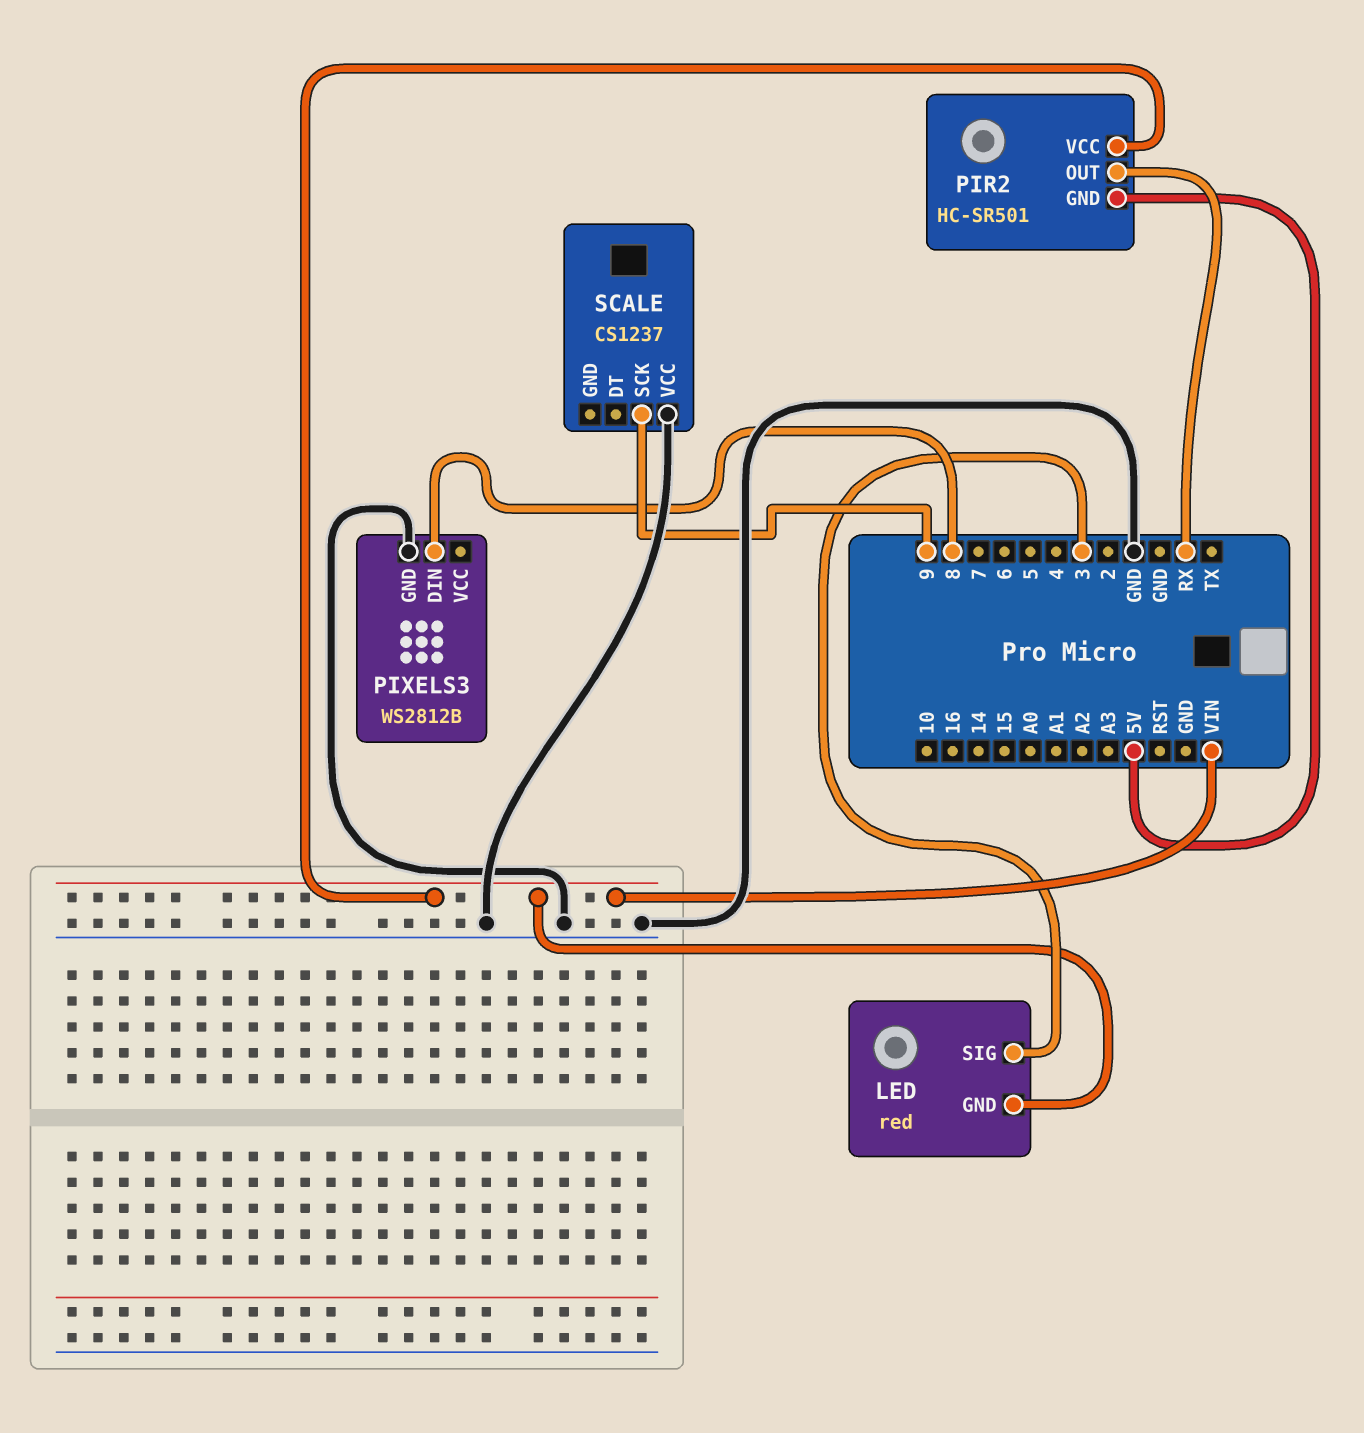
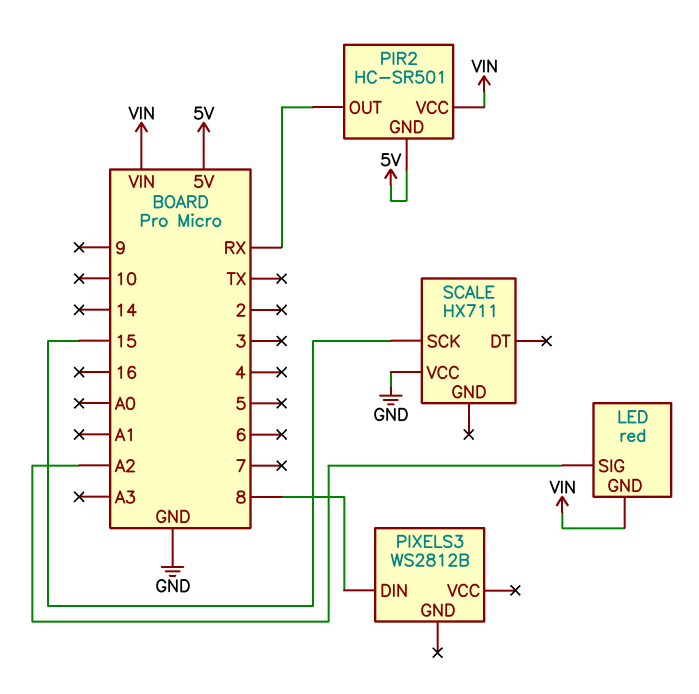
LED pin SIG: 3 -> A2
PIXELS3 pin GND: GND -> none
SCALE: CS1237 -> HX711
SCALE pin SCK: 9 -> 15

